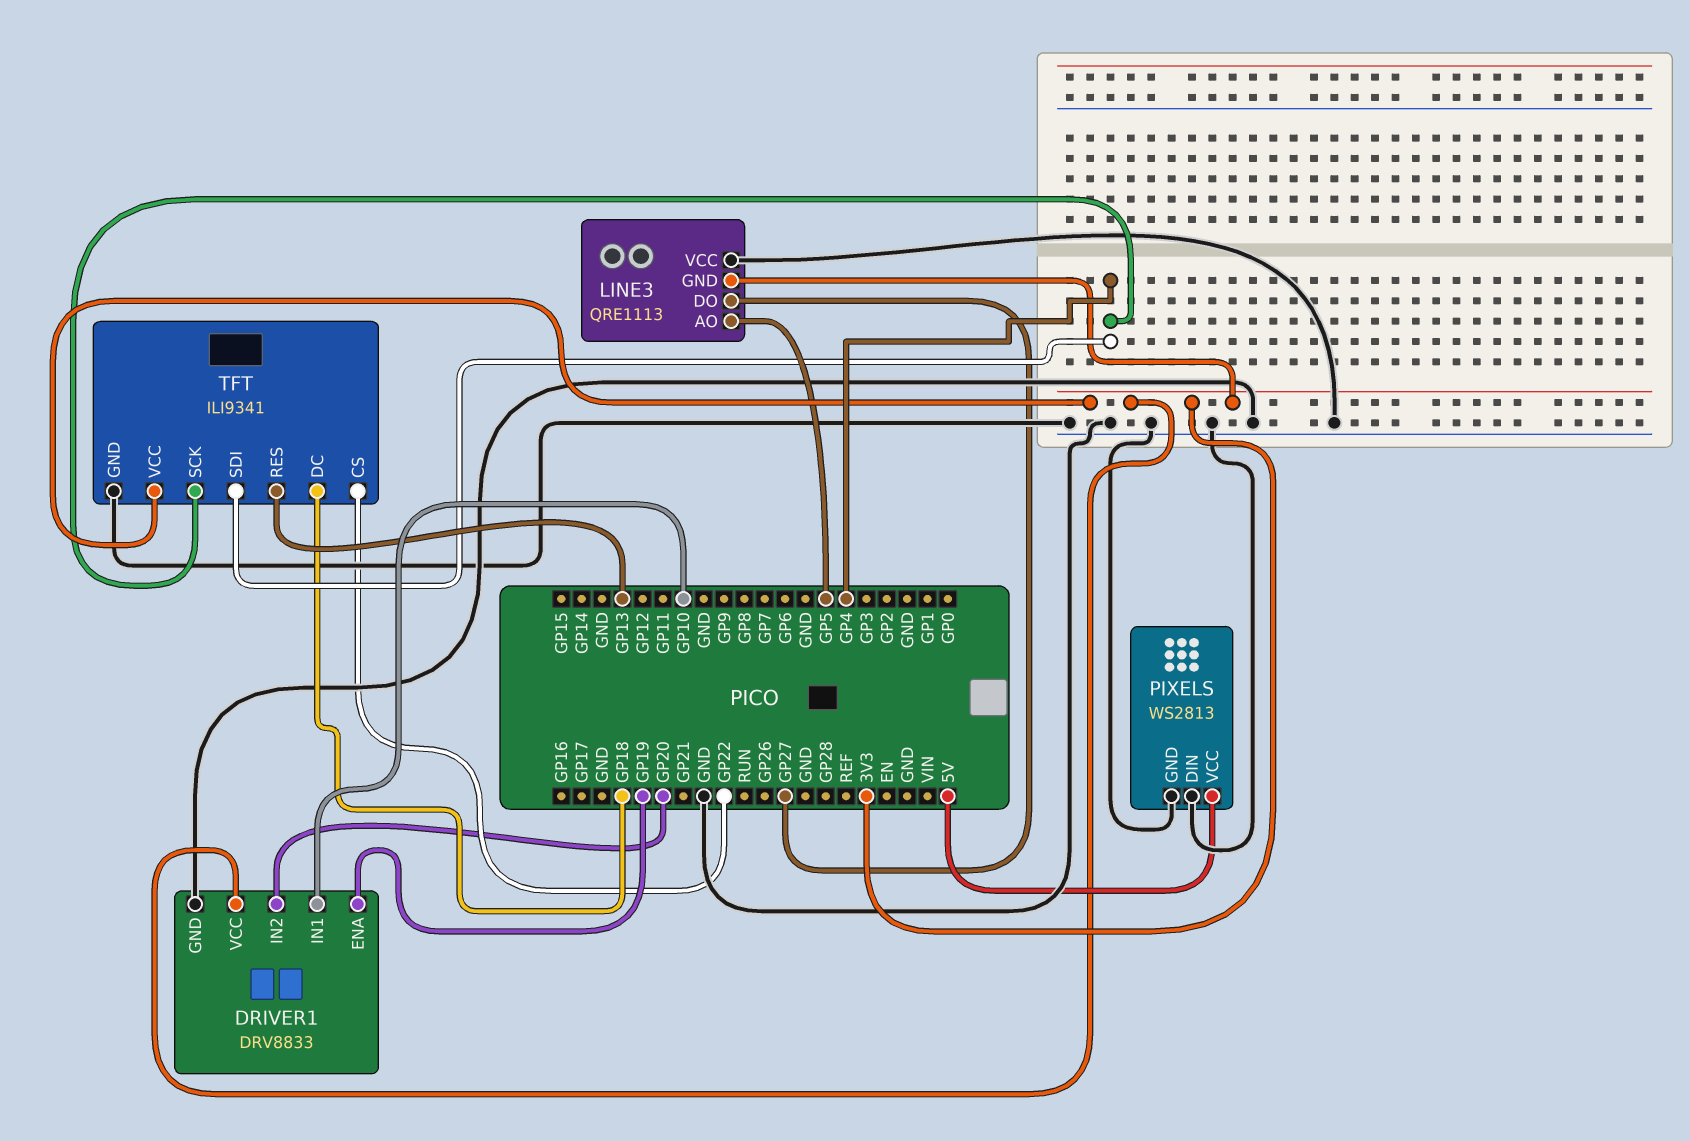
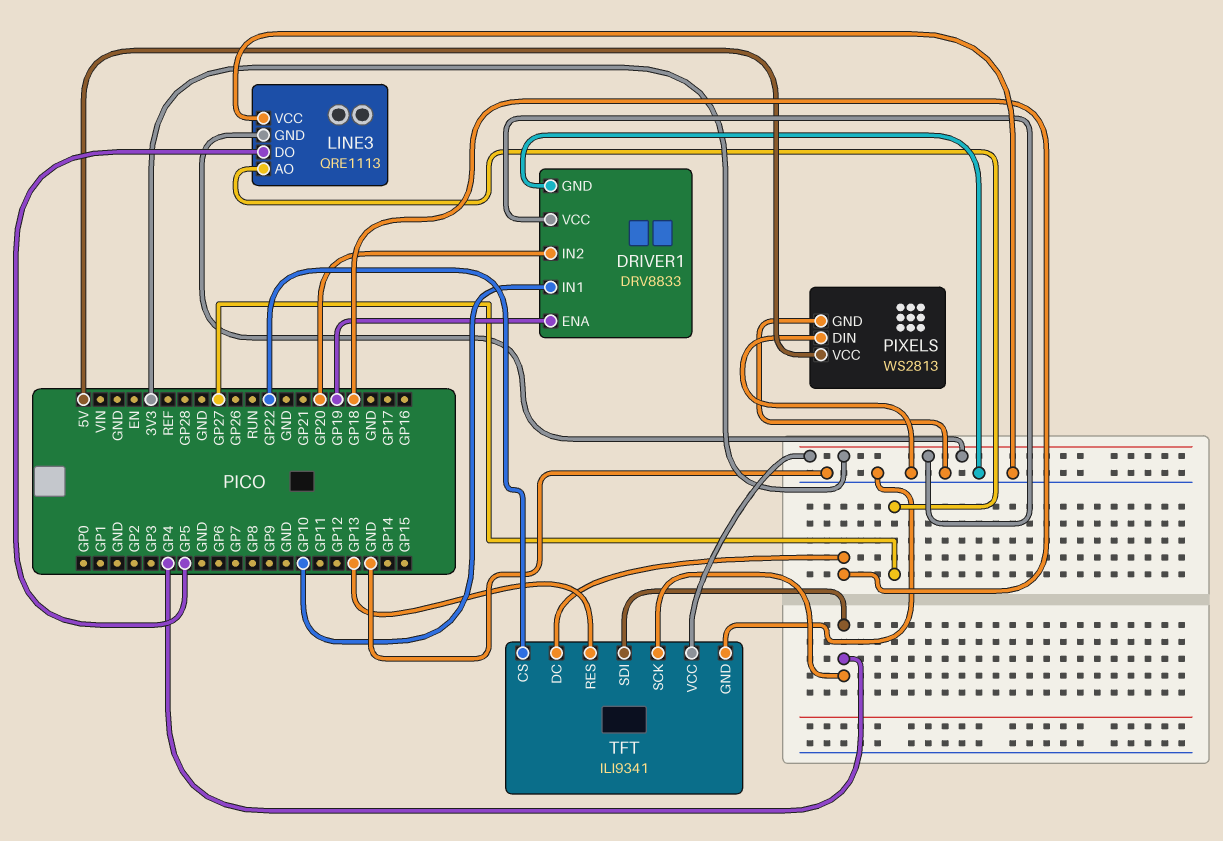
LINE3 pin AO: GP5 -> GP27
LINE3 pin DO: GP27 -> GP5

